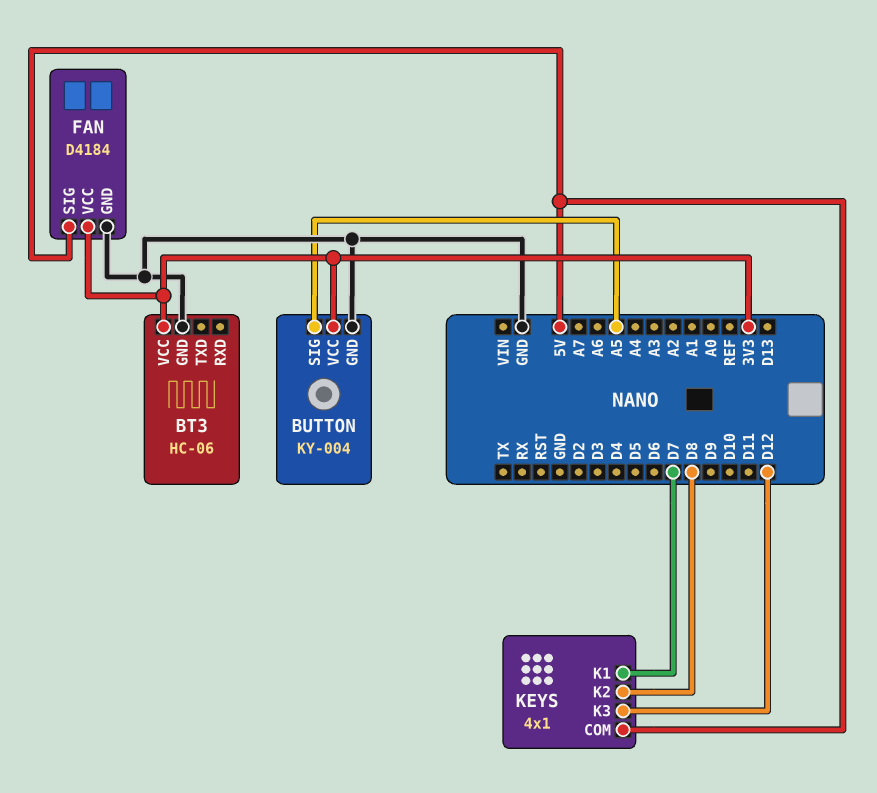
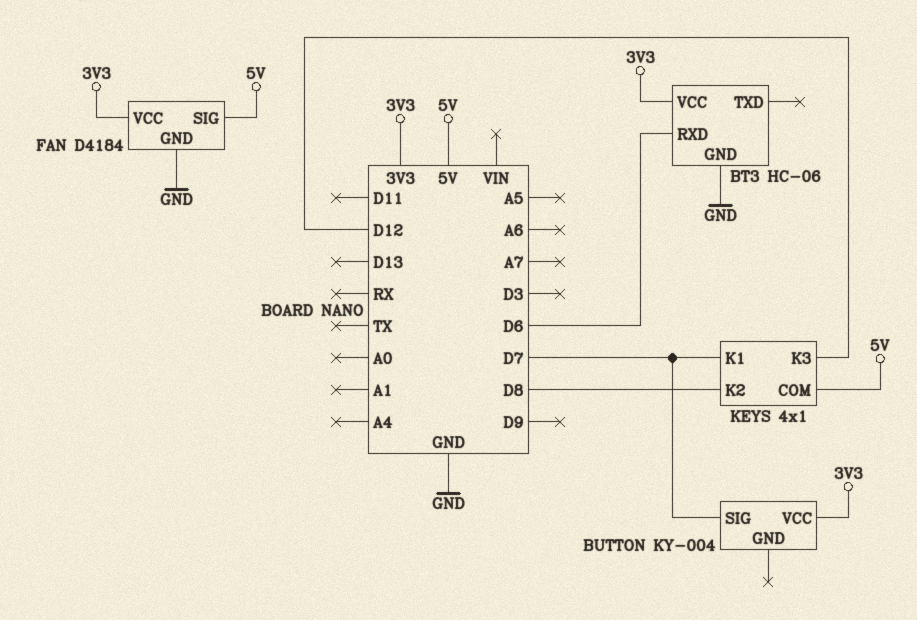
BT3 pin RXD: none -> D6
BUTTON pin GND: GND -> none
BUTTON pin SIG: A5 -> D7

